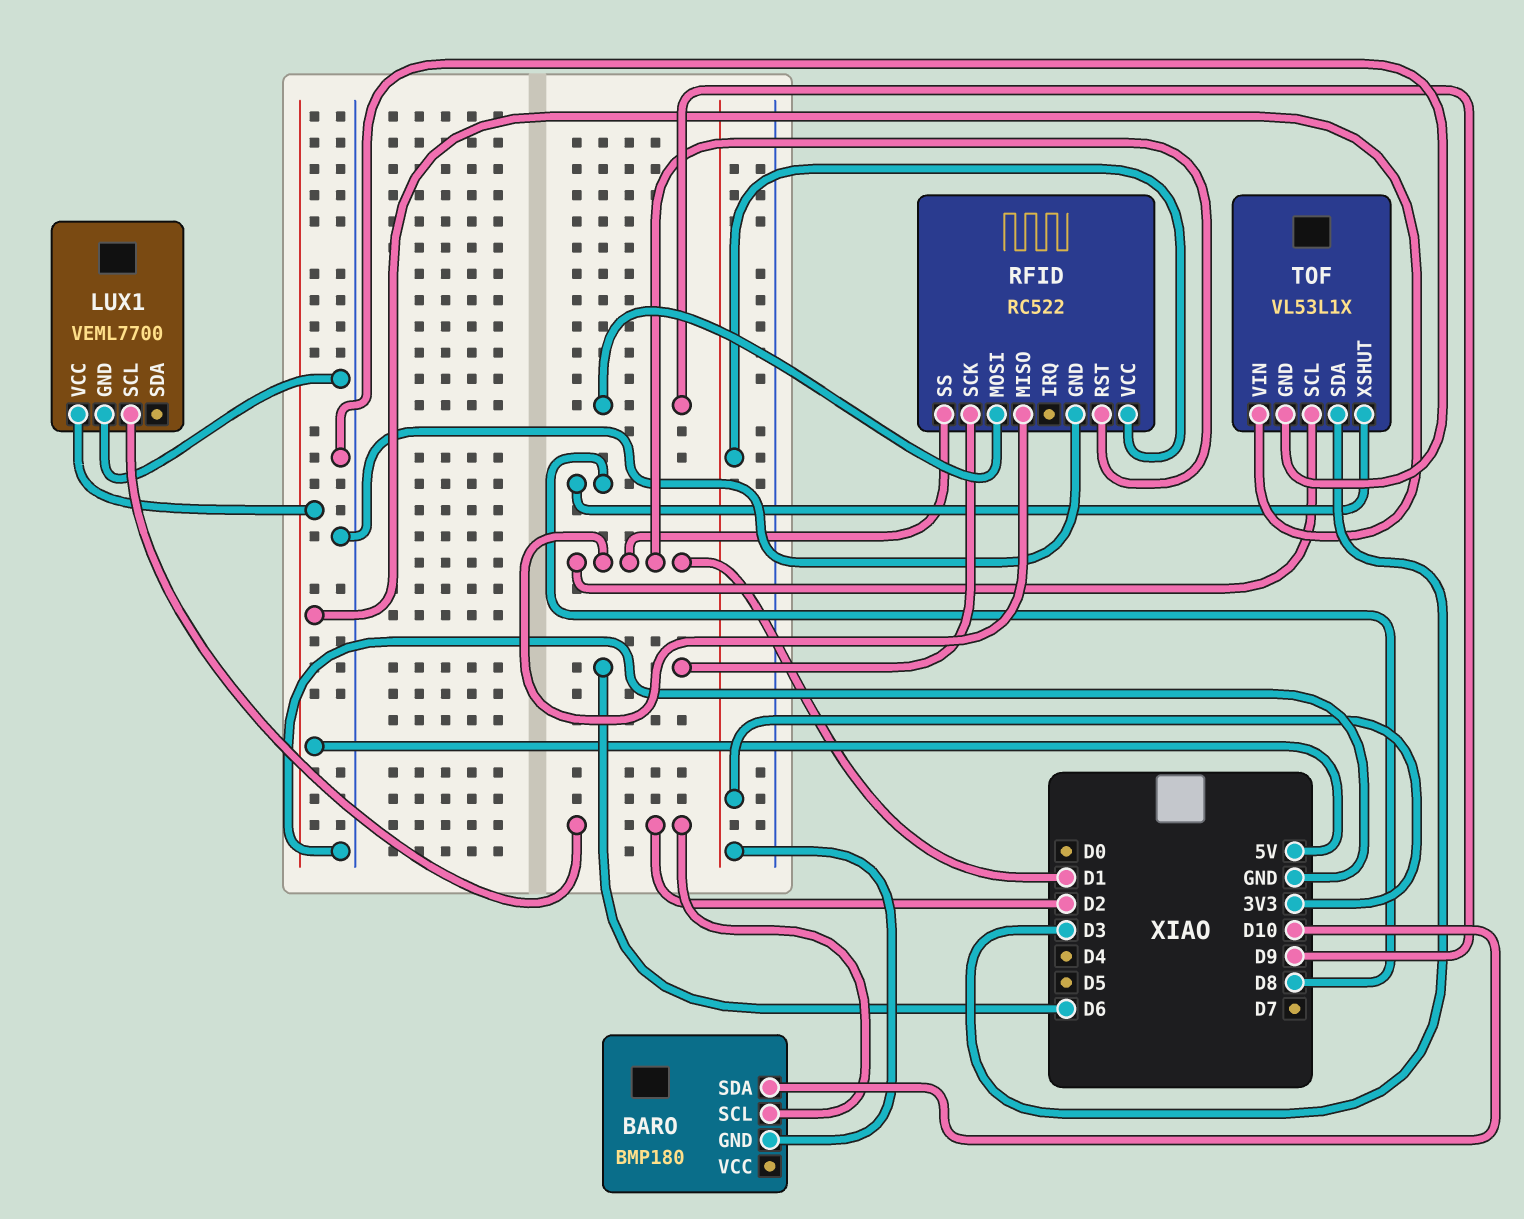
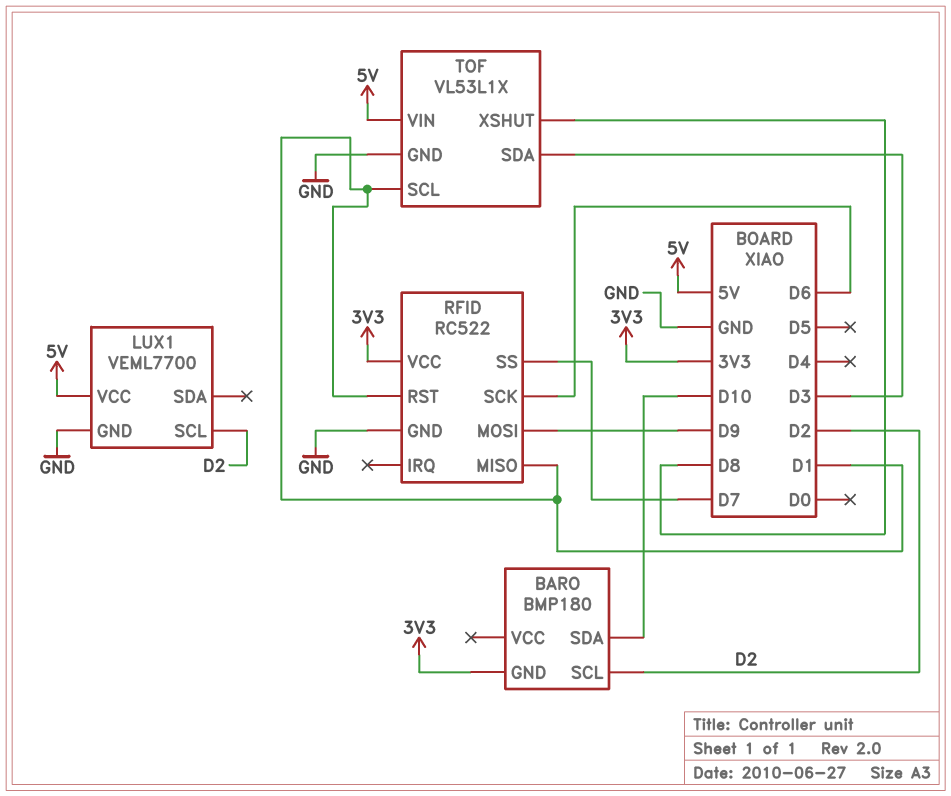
RFID pin SS: D1 -> D7

